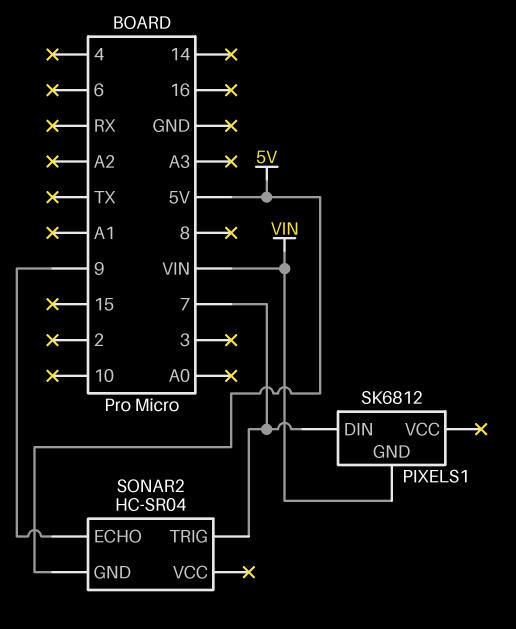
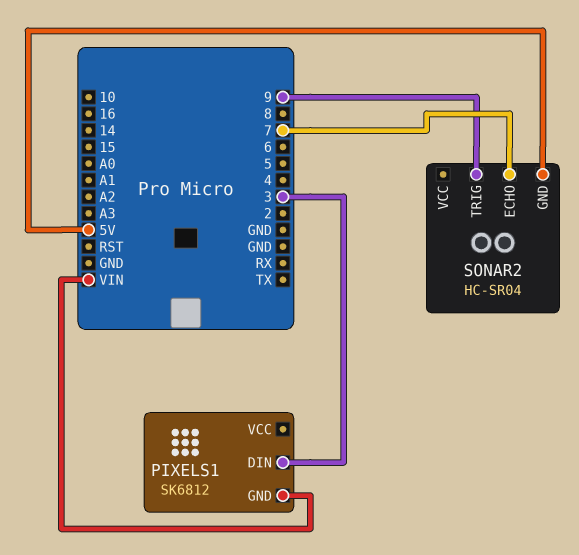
PIXELS1 pin DIN: 7 -> 3
SONAR2 pin ECHO: 9 -> 7
SONAR2 pin TRIG: 7 -> 9

